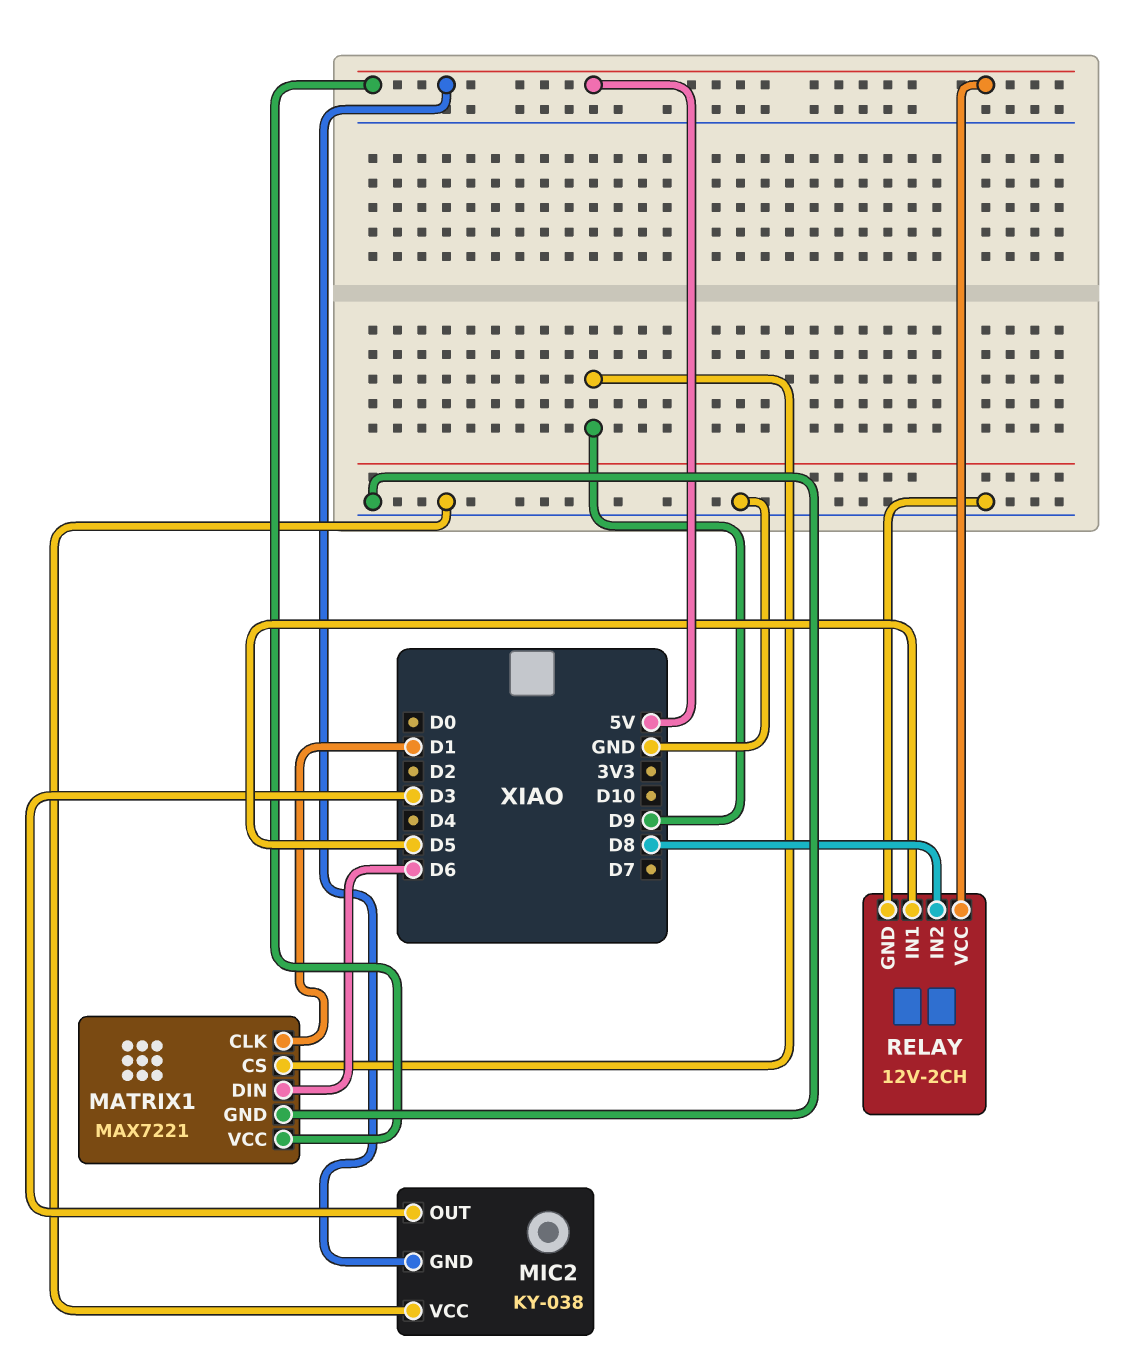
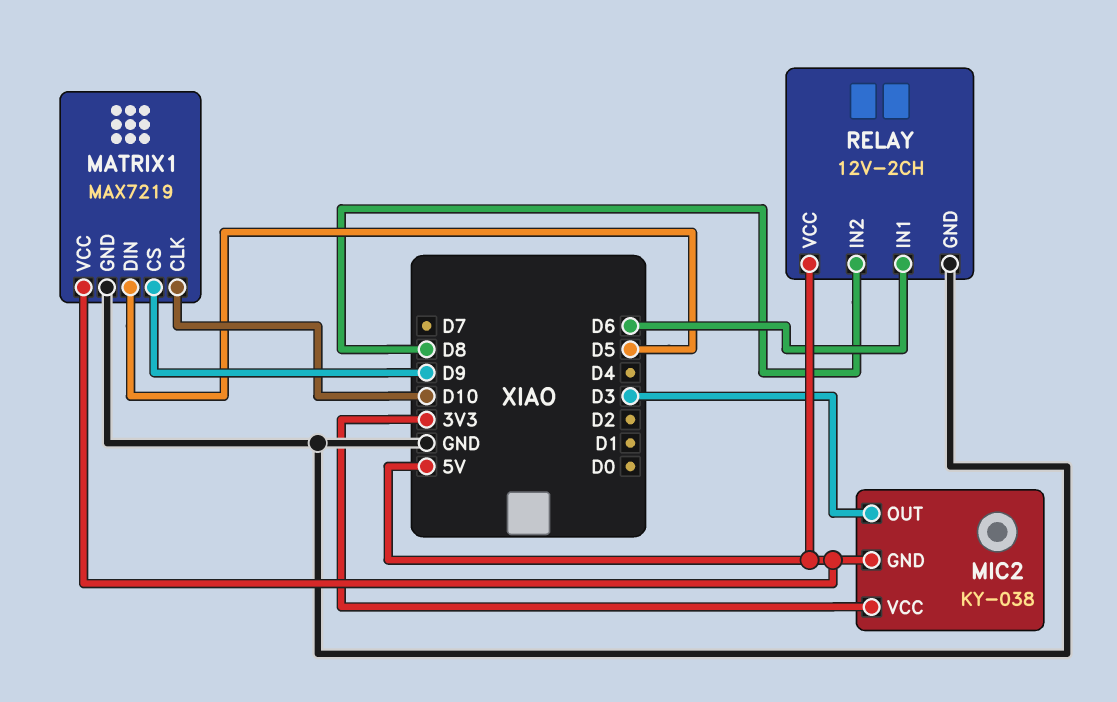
MATRIX1: MAX7221 -> MAX7219
MATRIX1 pin CLK: D1 -> D10
MATRIX1 pin DIN: D6 -> D5
MIC2 pin VCC: GND -> 3V3
RELAY pin IN1: D5 -> D6

